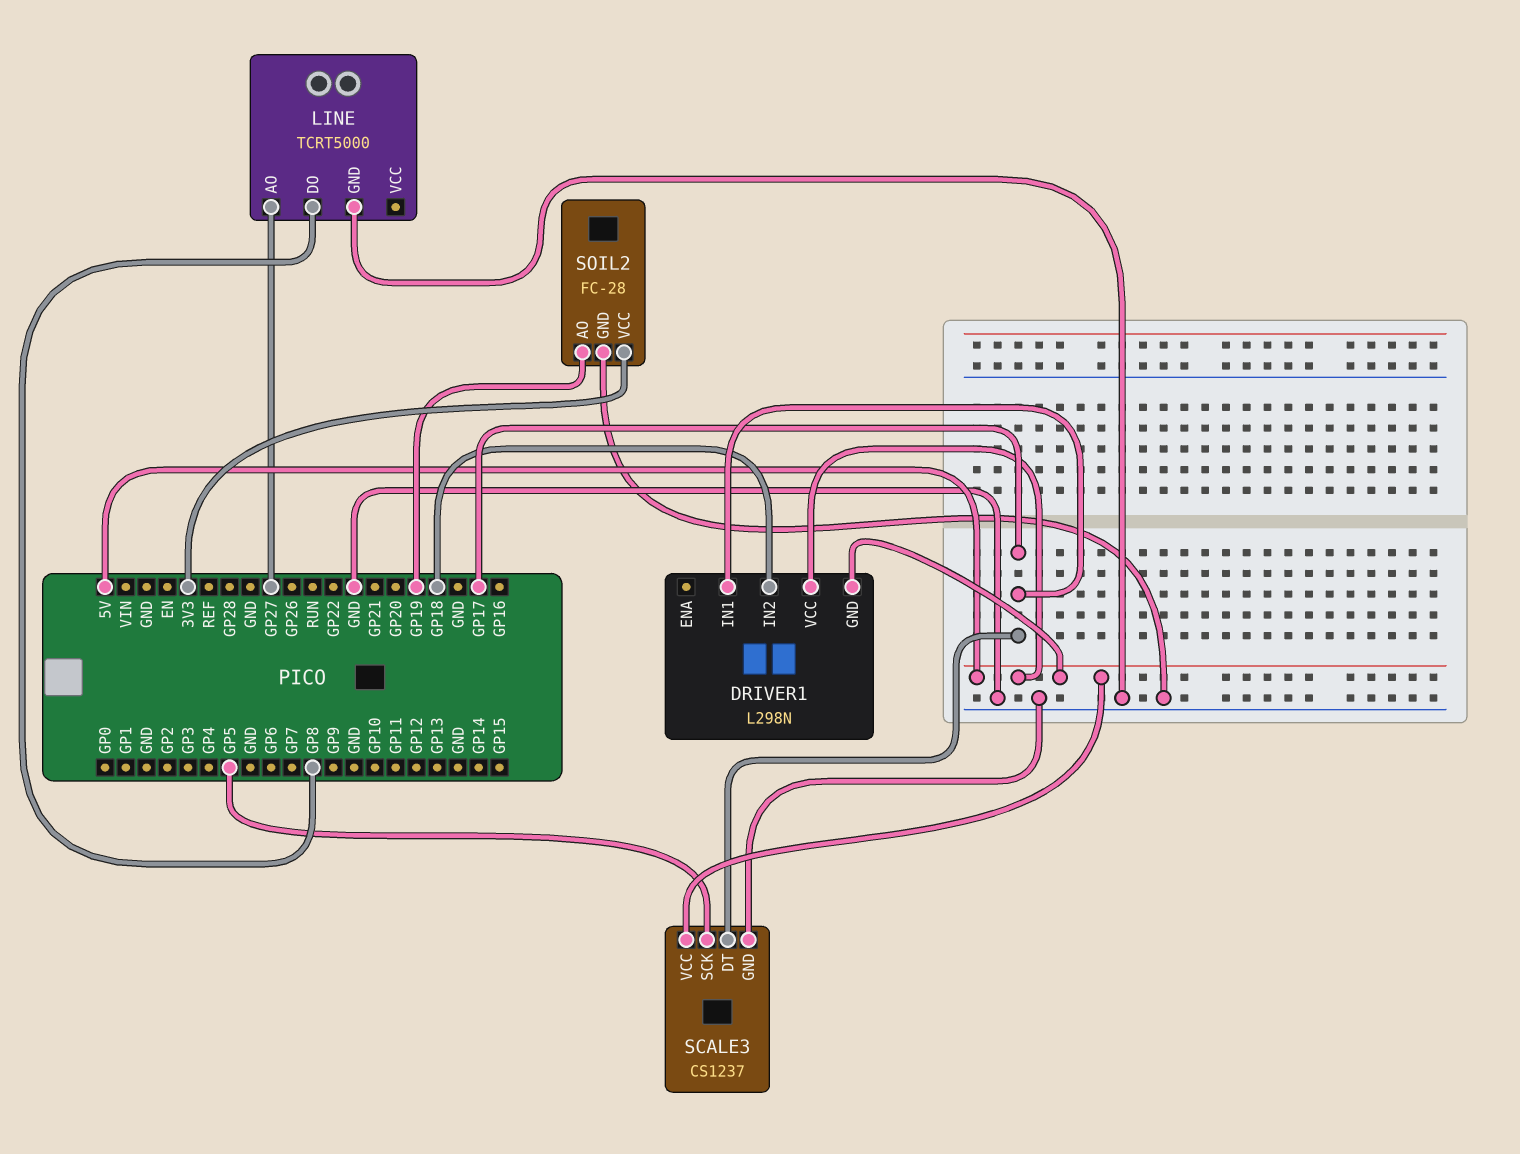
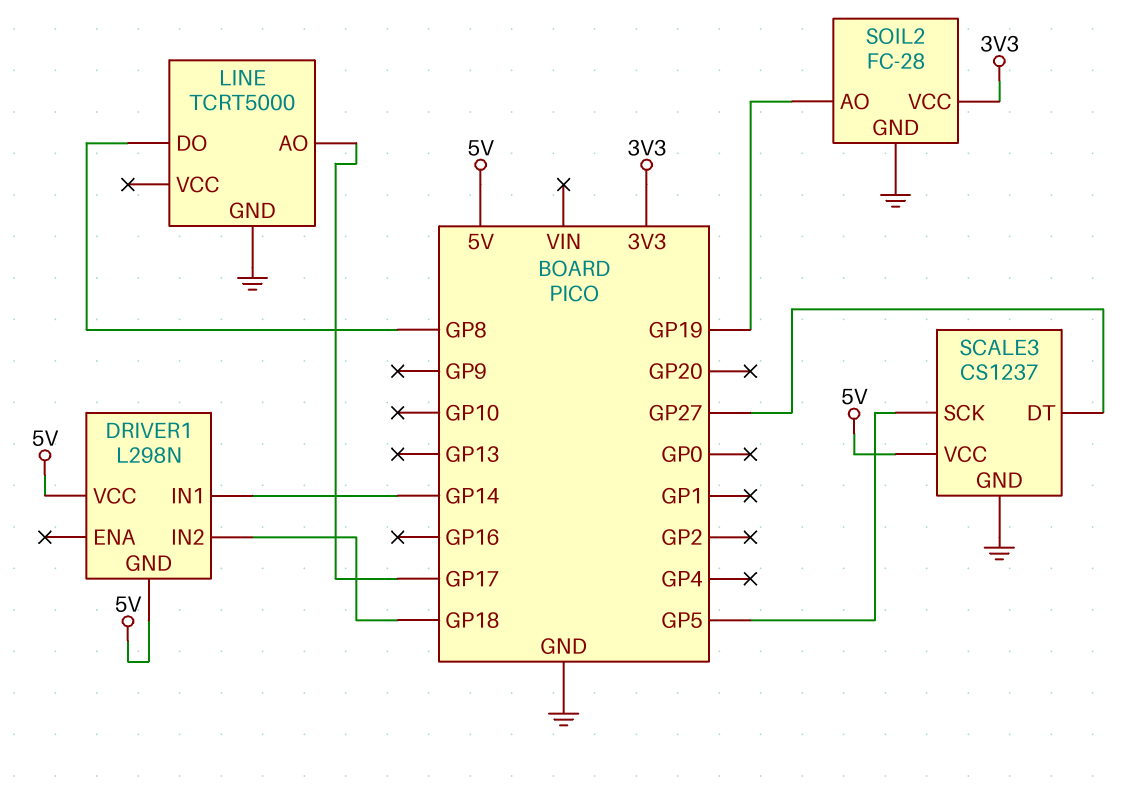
DRIVER1 pin IN1: GP17 -> GP14
LINE pin AO: GP27 -> GP17
SCALE3 pin DT: GP17 -> GP27

